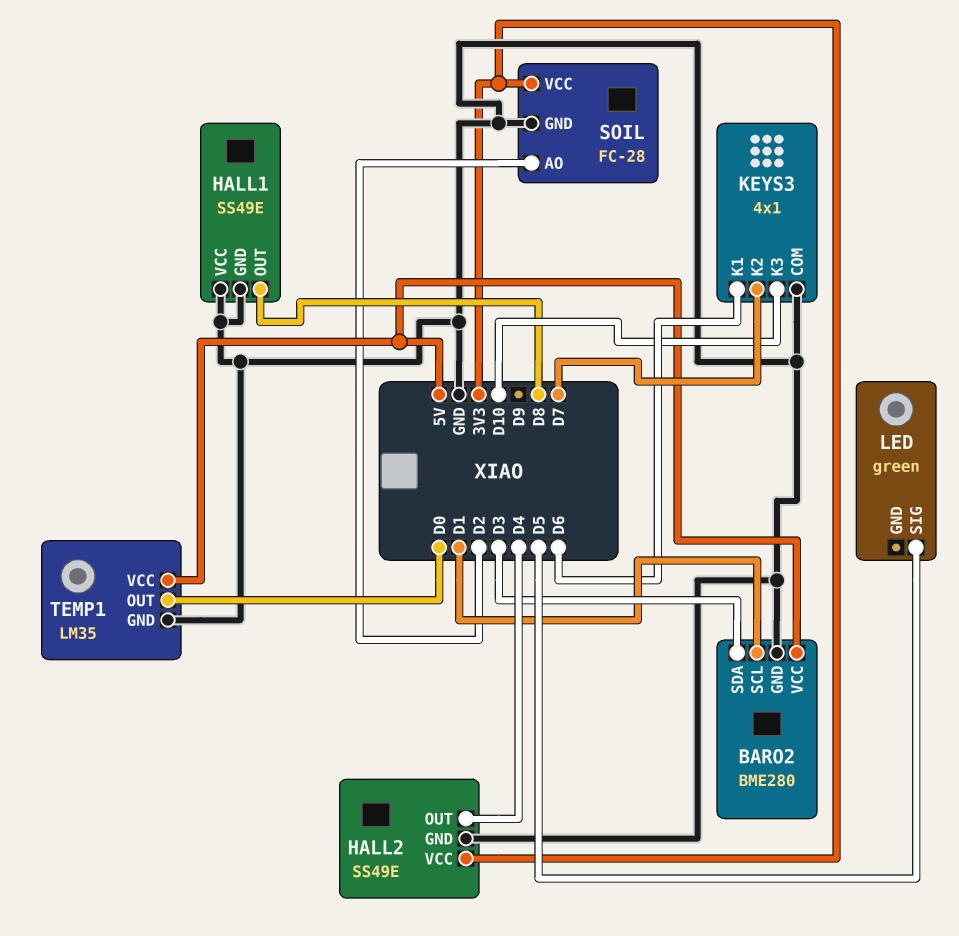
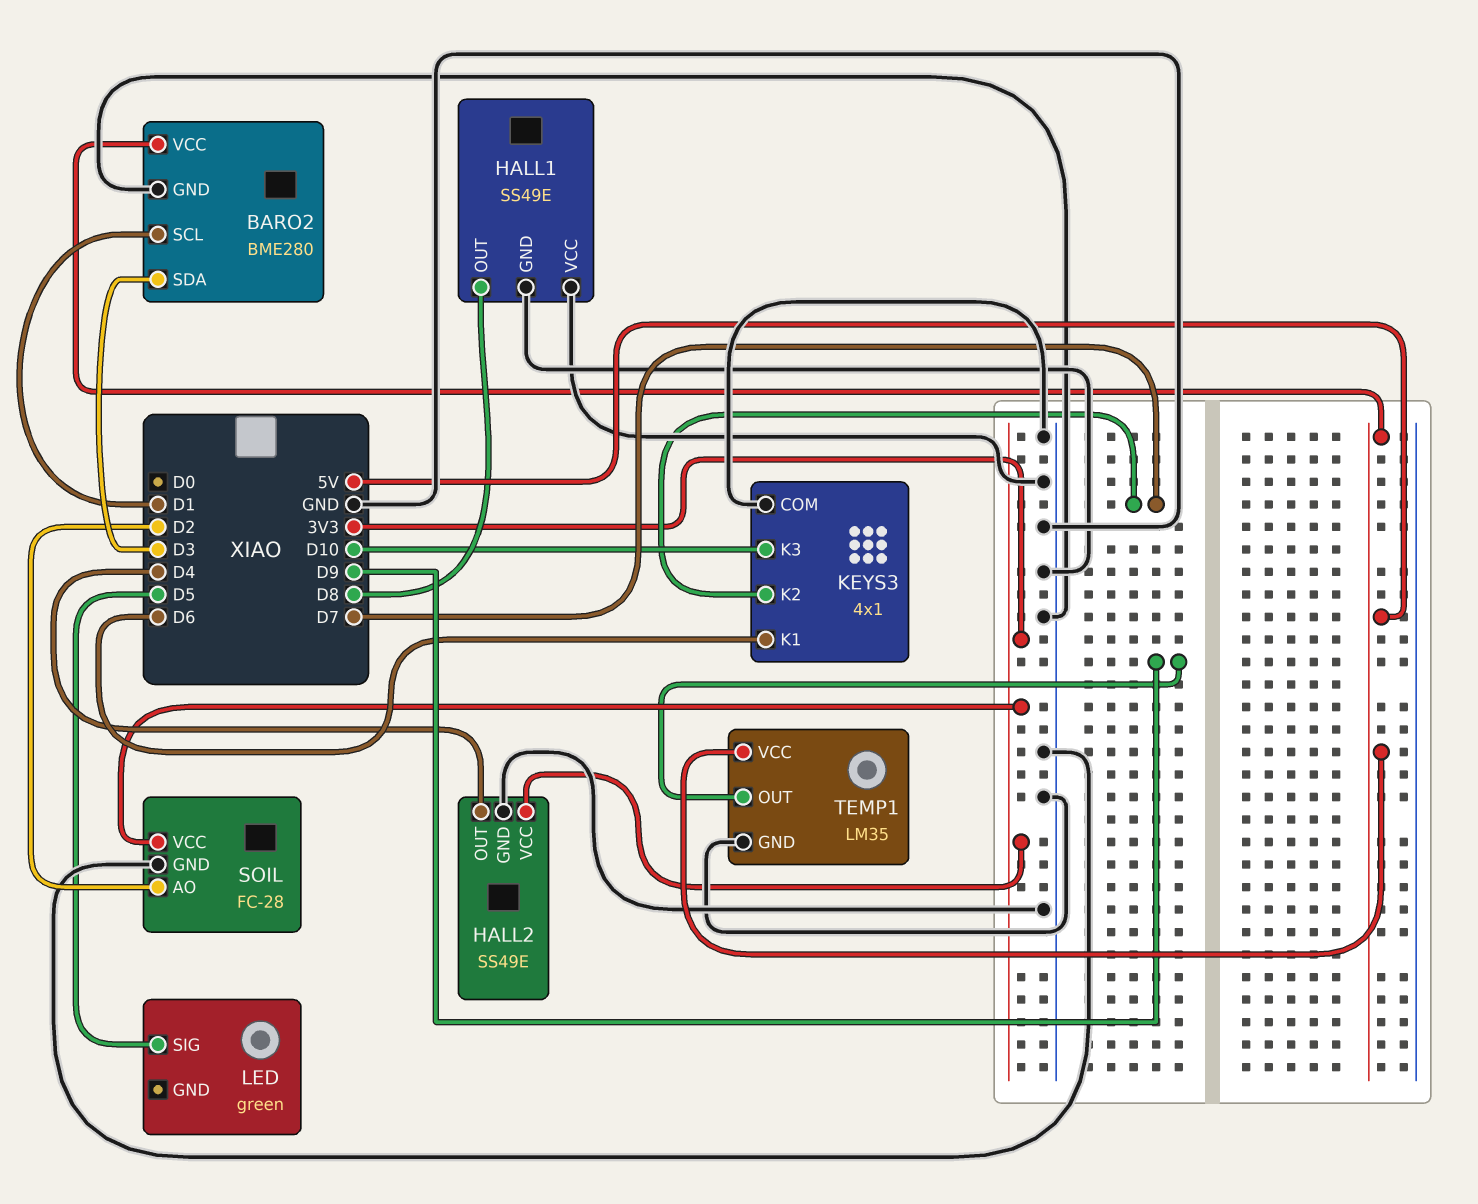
TEMP1 pin OUT: D0 -> D9

